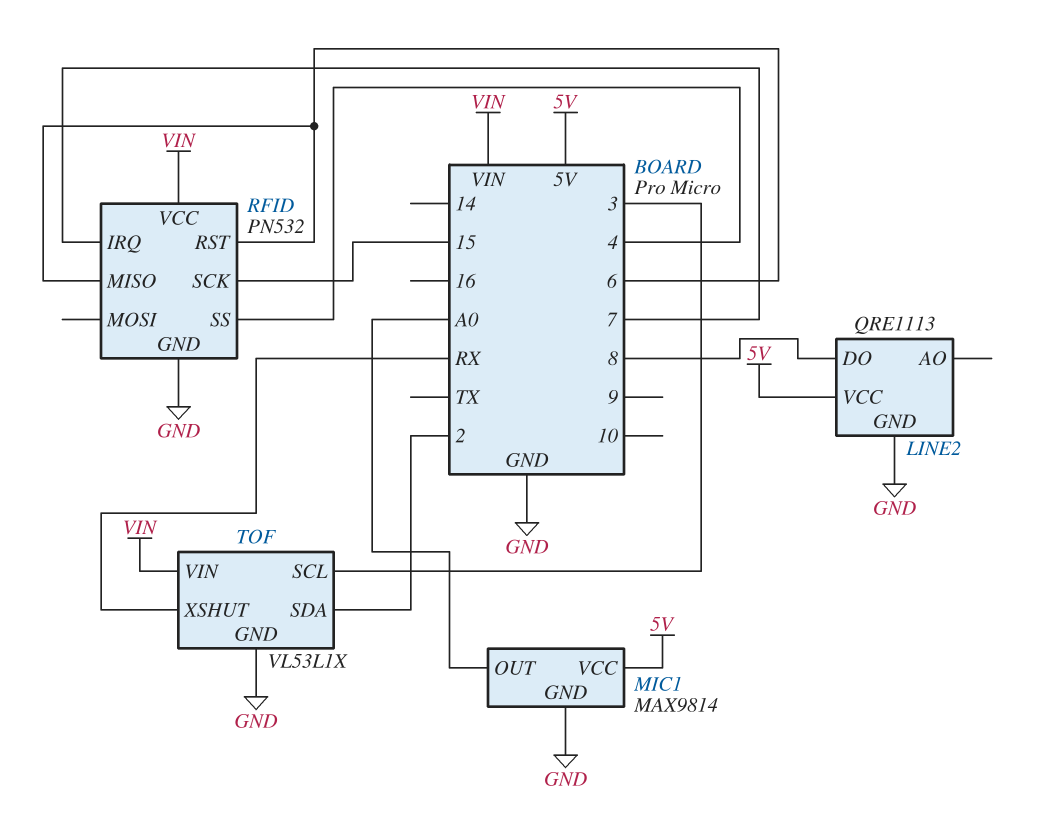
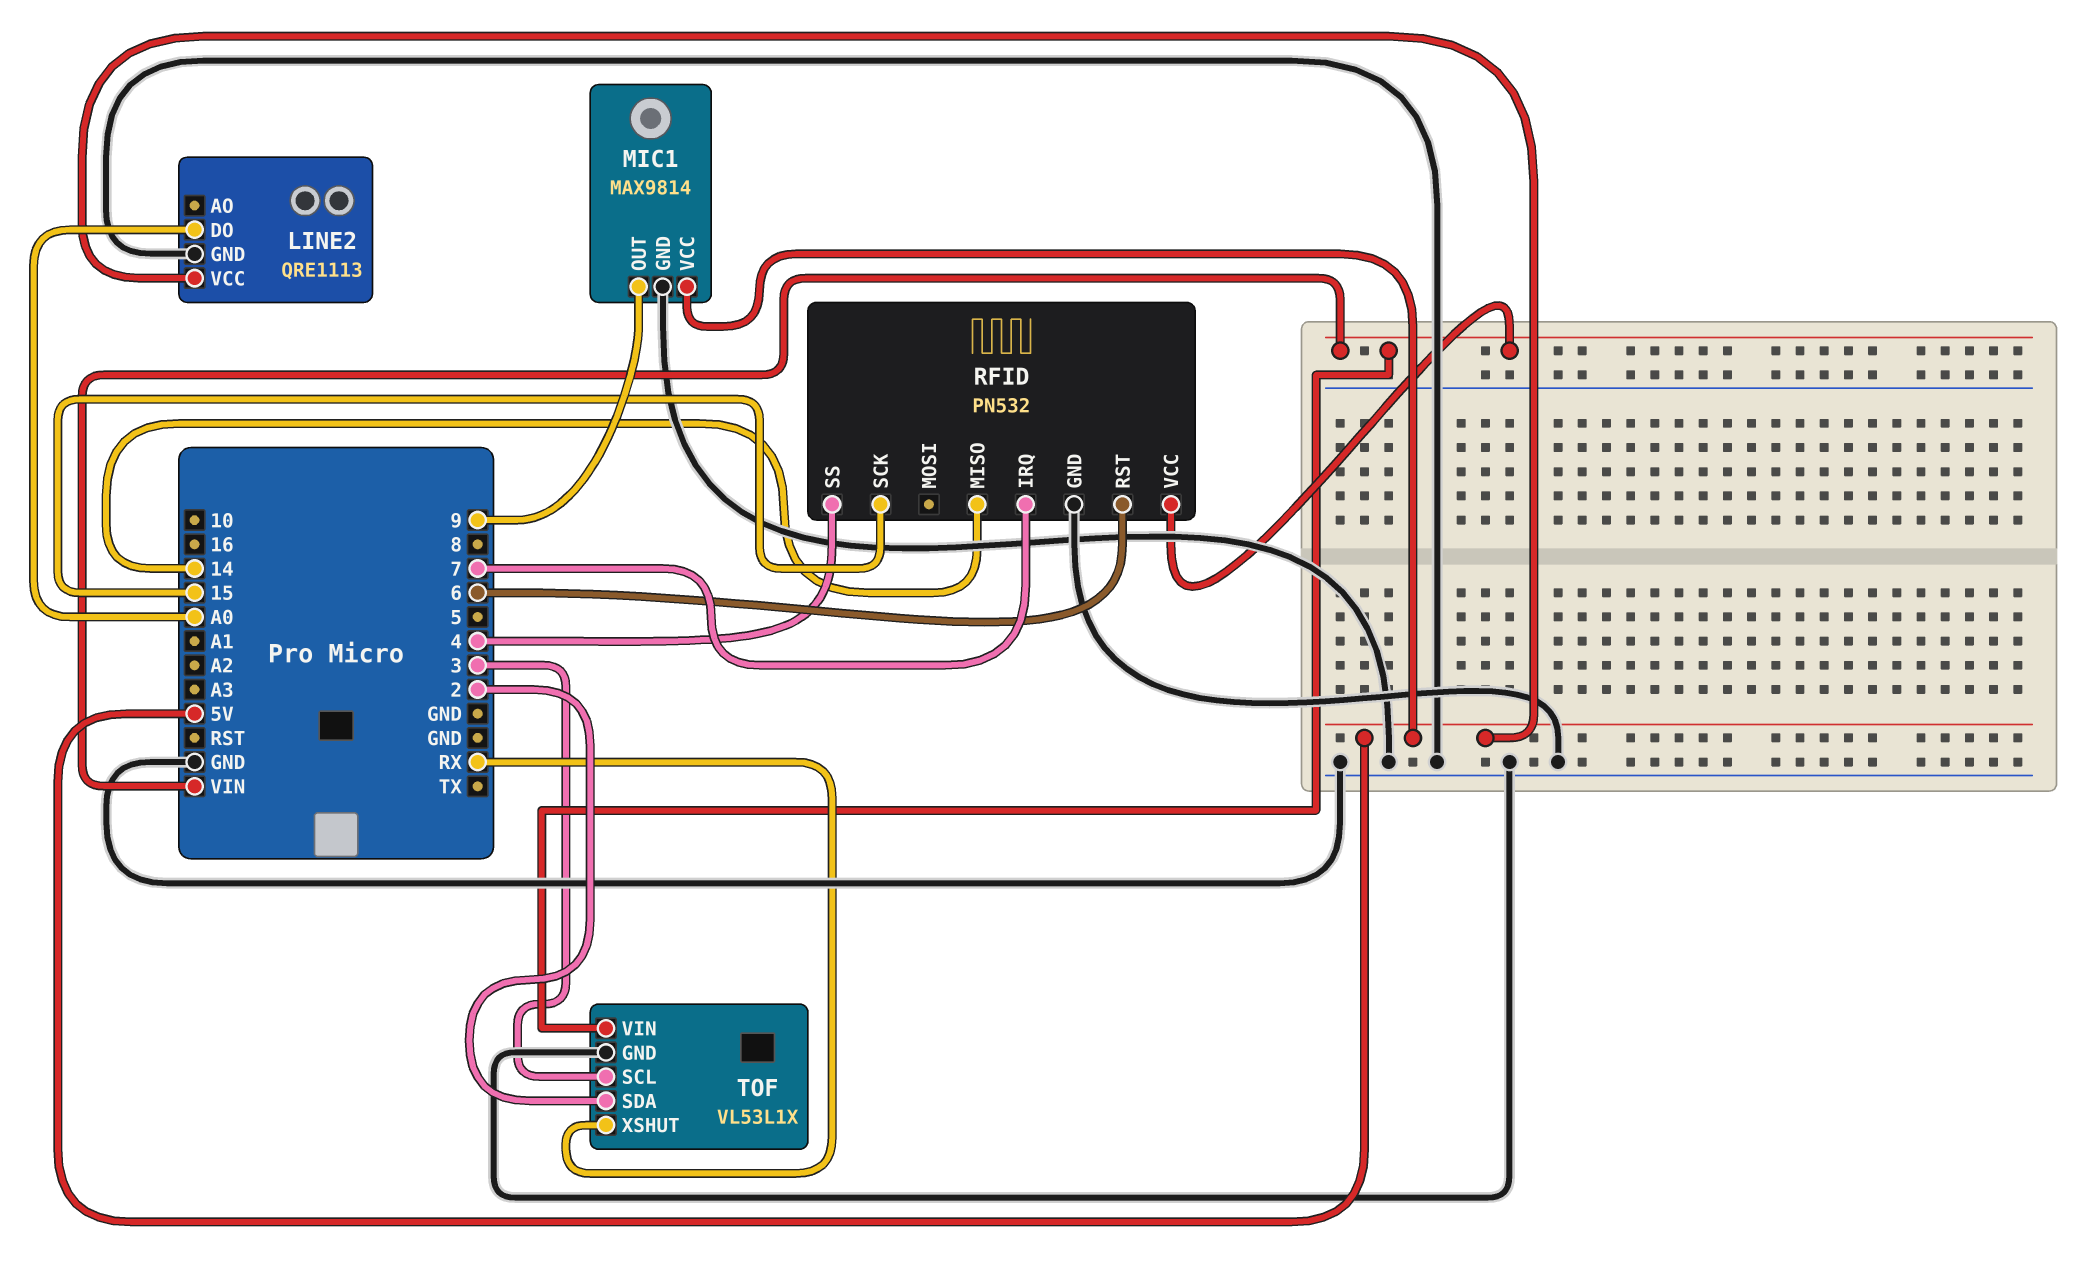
LINE2 pin DO: 8 -> A0
MIC1 pin OUT: A0 -> 9
RFID pin MISO: 6 -> 14

